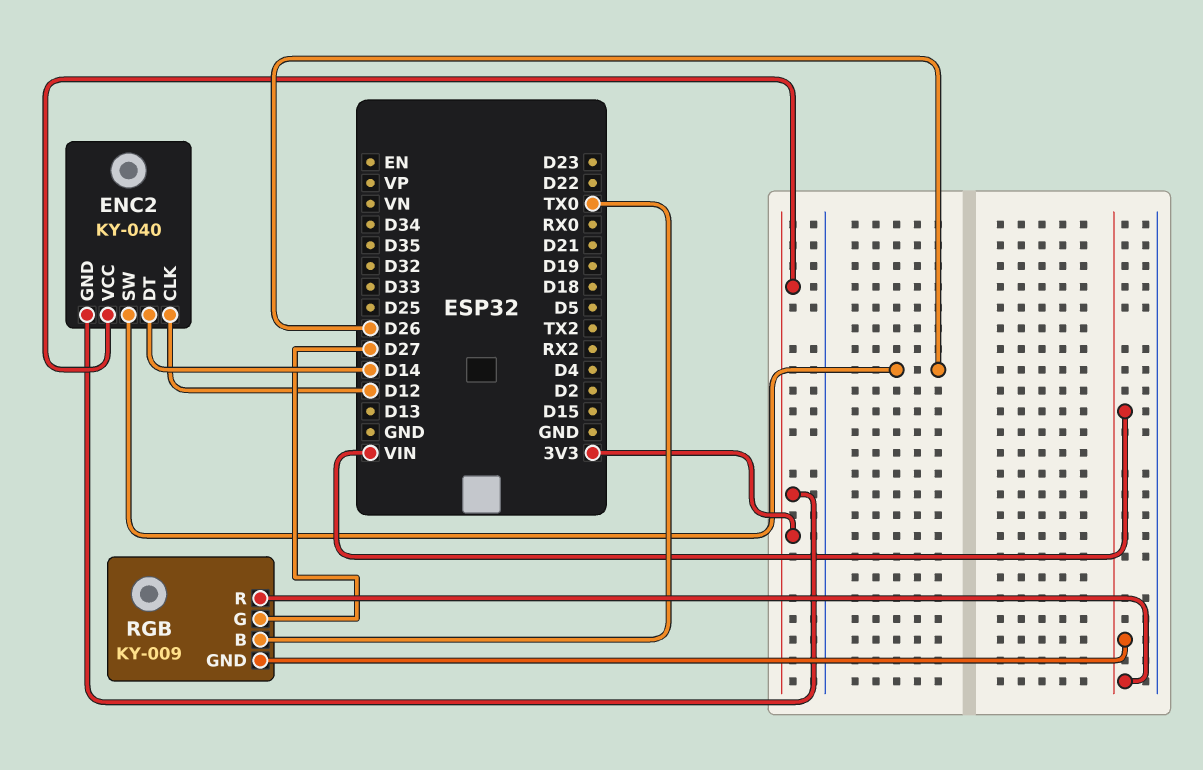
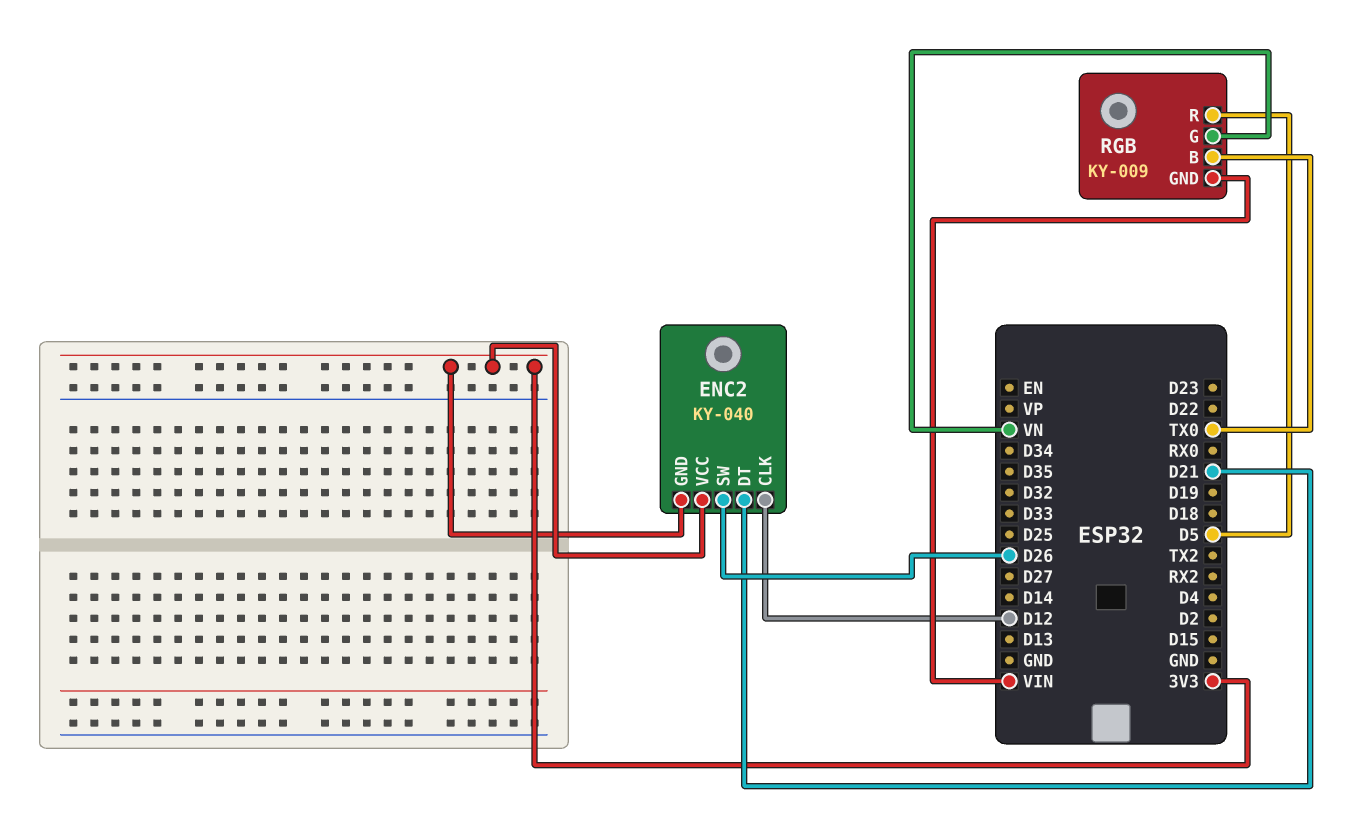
ENC2 pin DT: D14 -> D21
RGB pin G: D27 -> VN
RGB pin R: VIN -> D5

